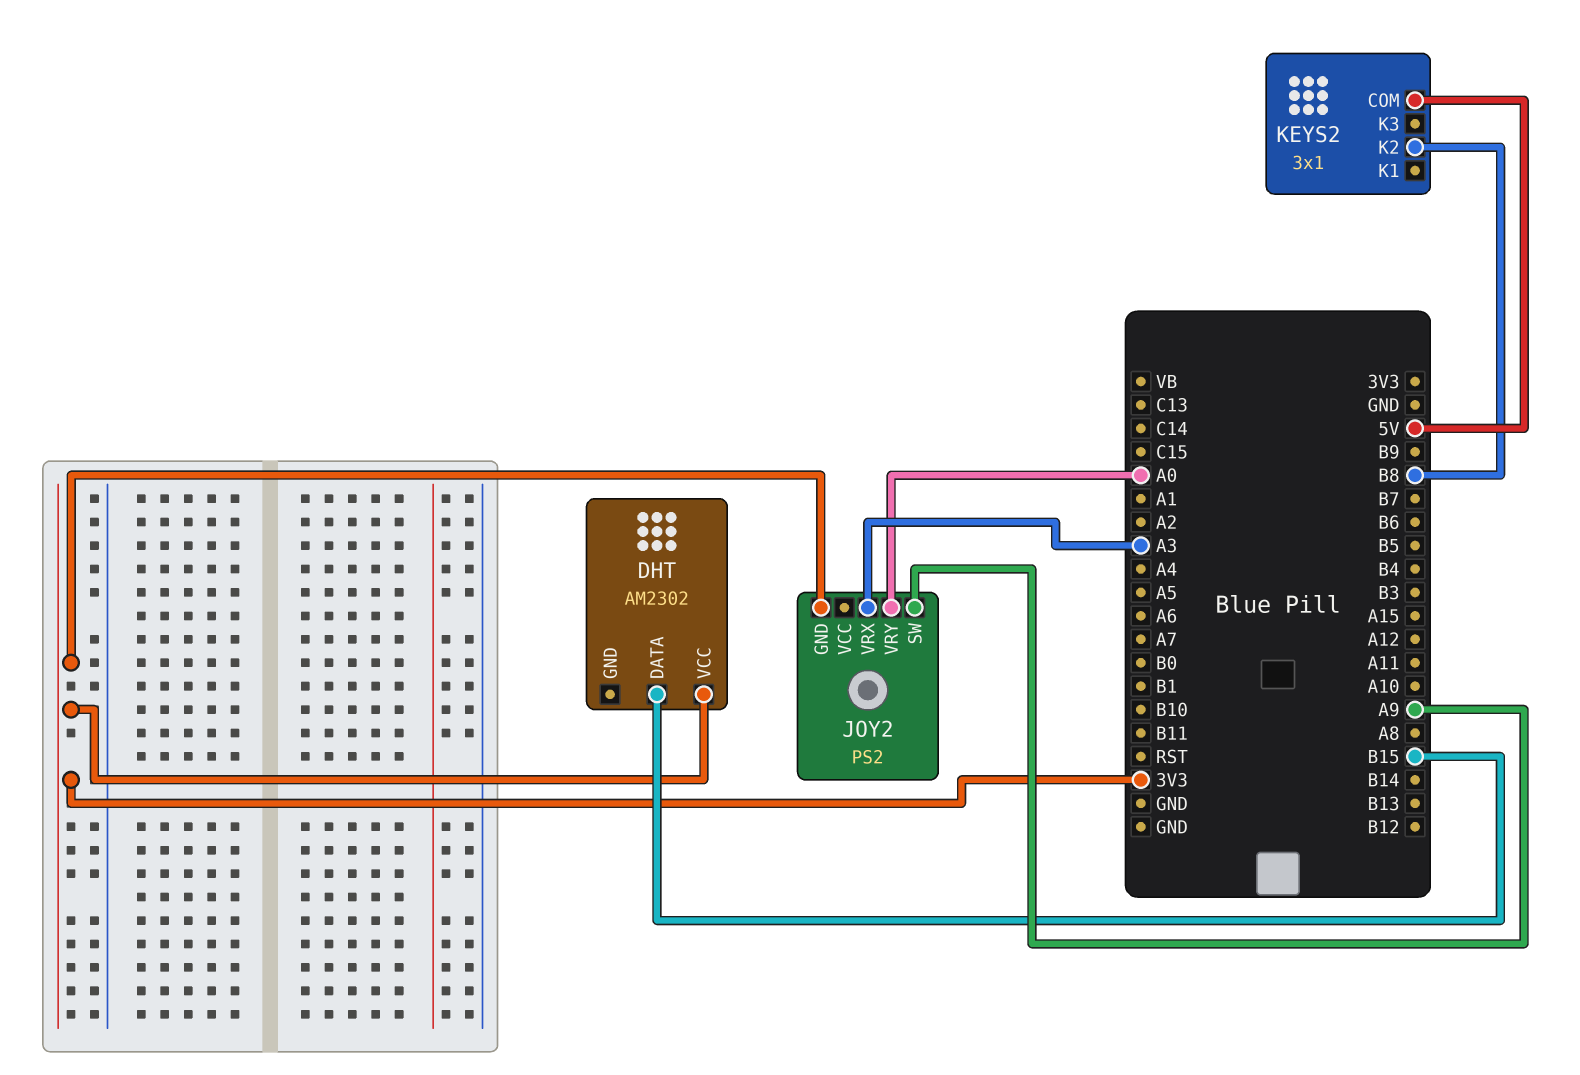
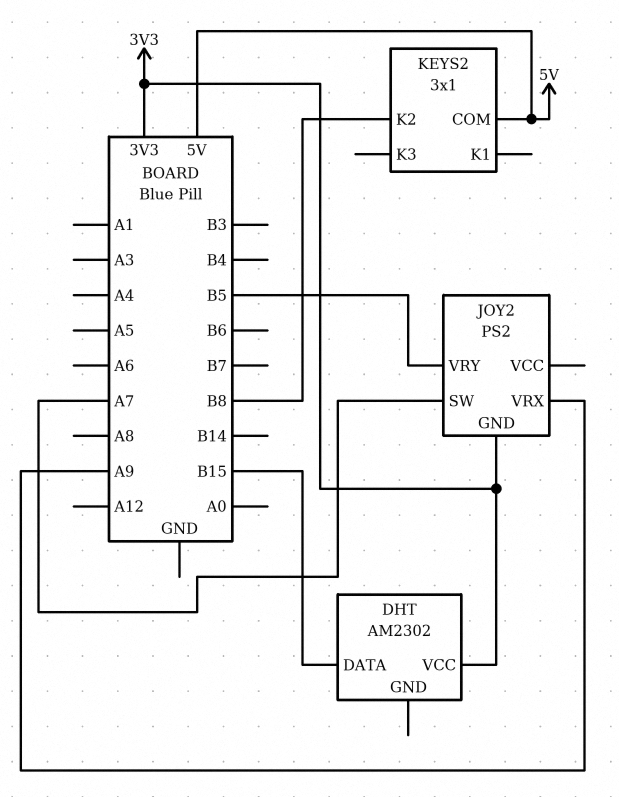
JOY2 pin SW: A9 -> A7
JOY2 pin VRX: A3 -> A9
JOY2 pin VRY: A0 -> B5

